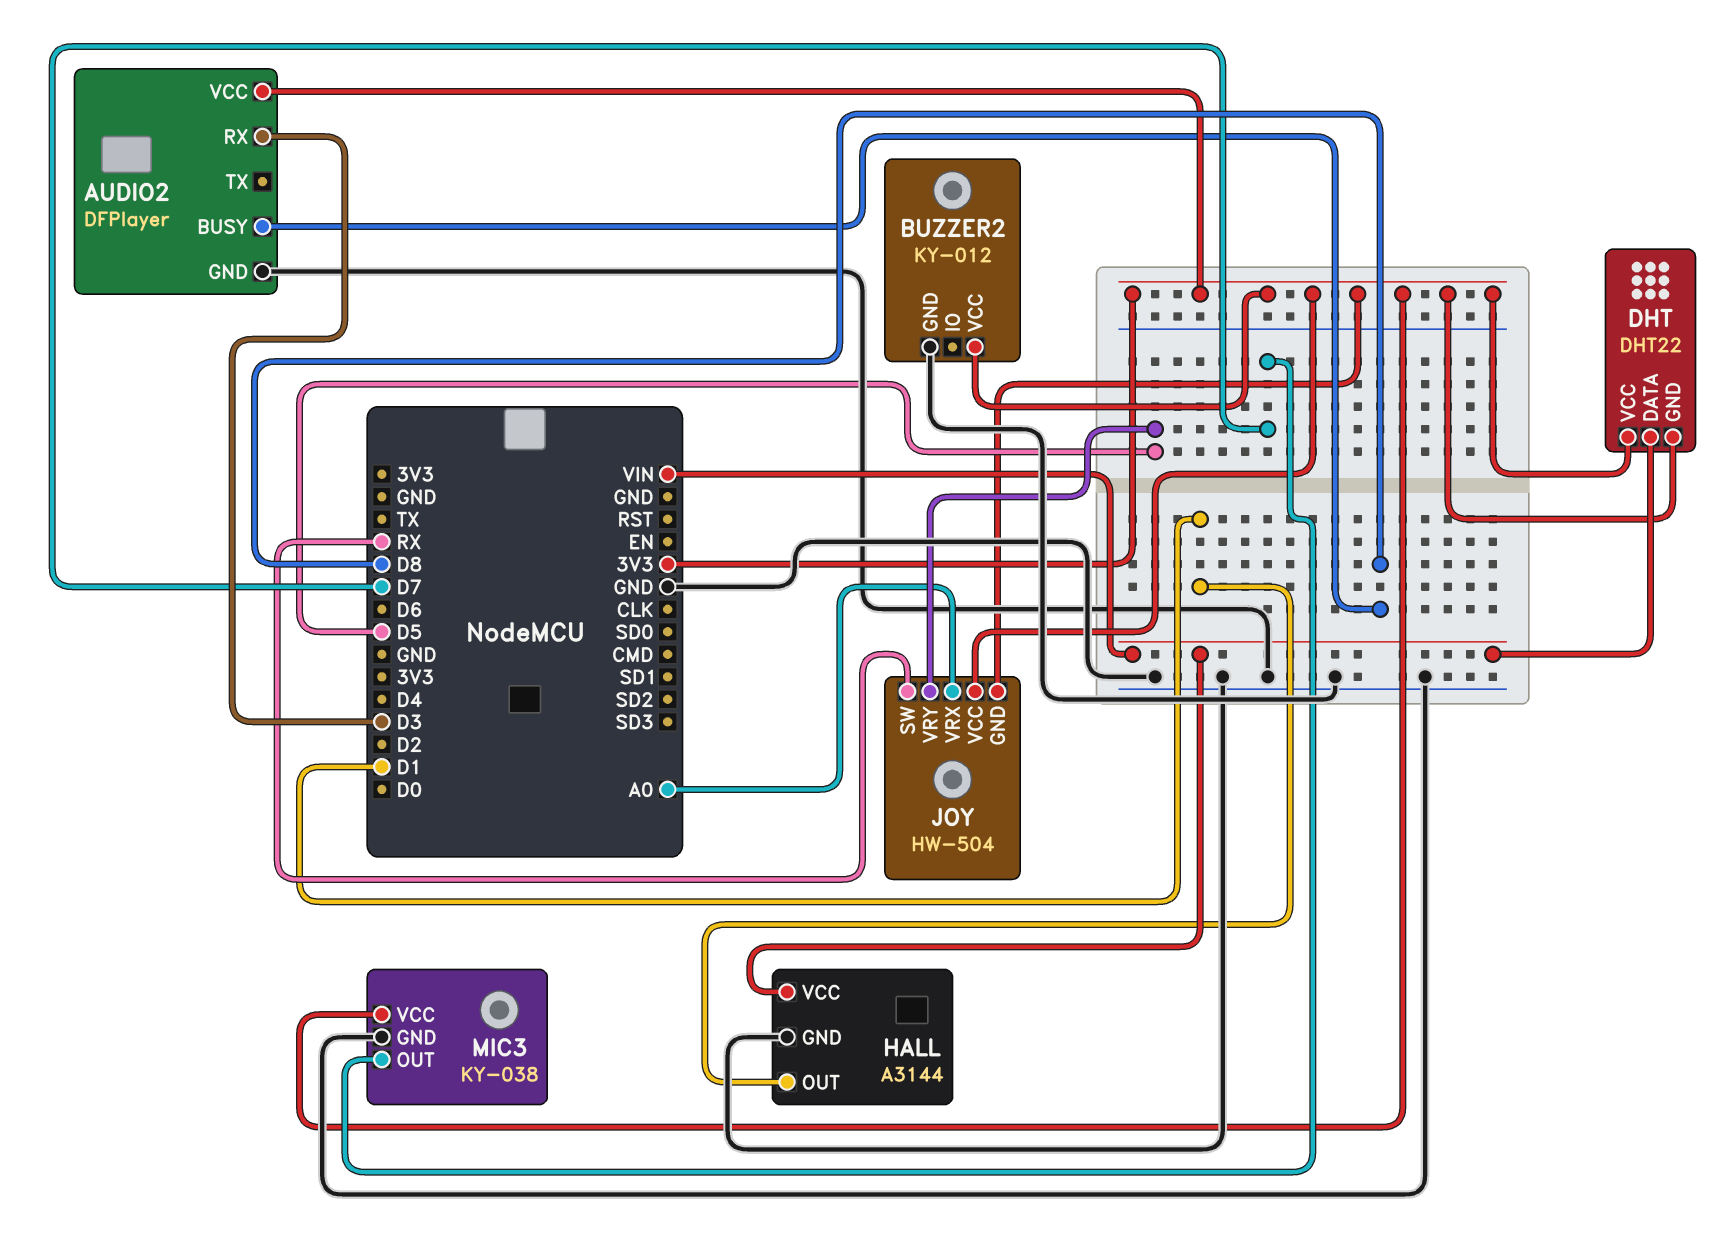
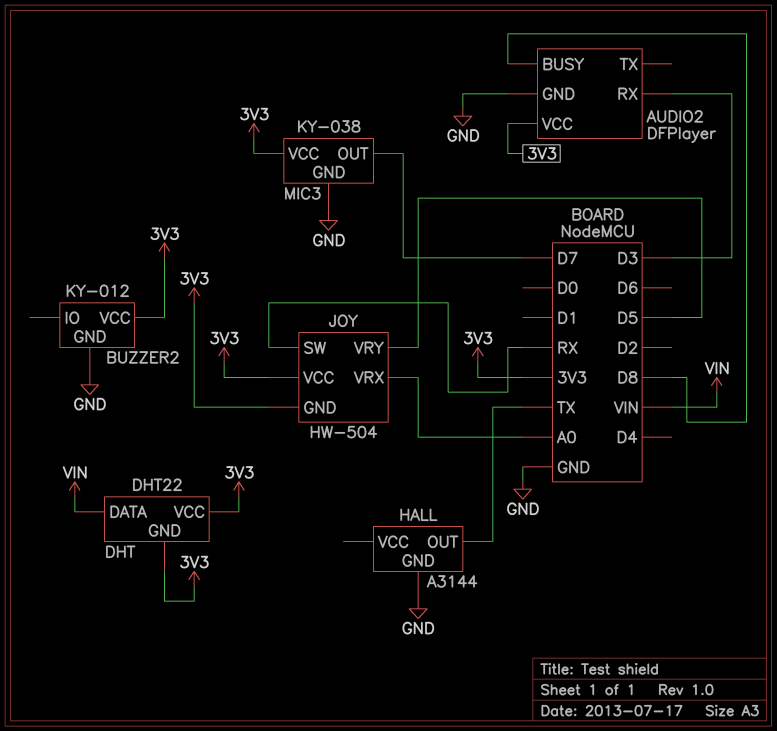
HALL pin OUT: D1 -> TX
HALL pin VCC: VIN -> none

